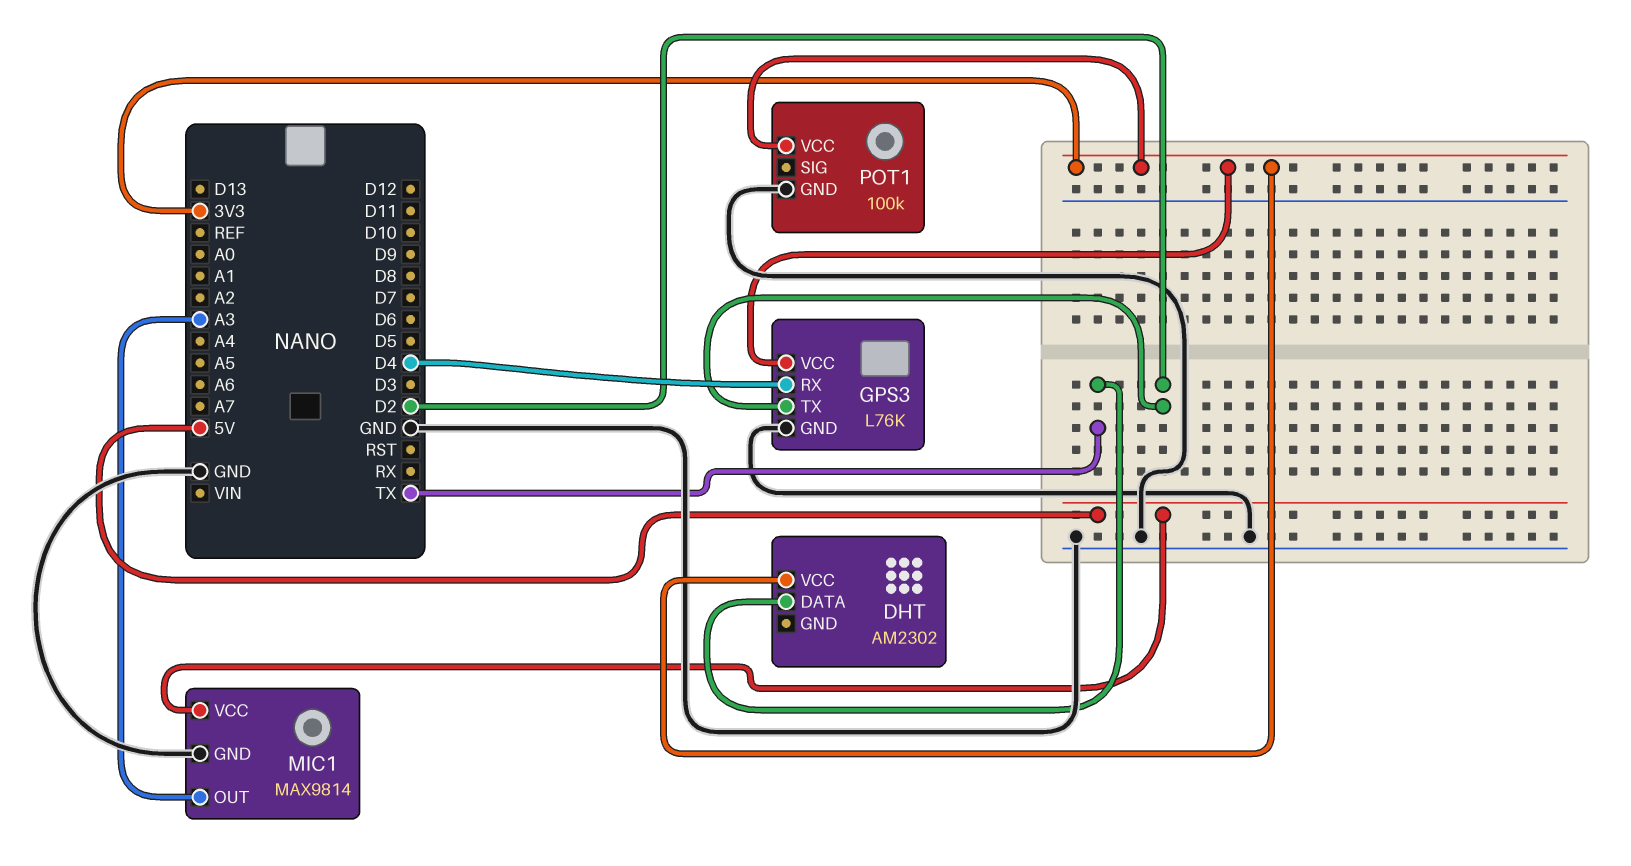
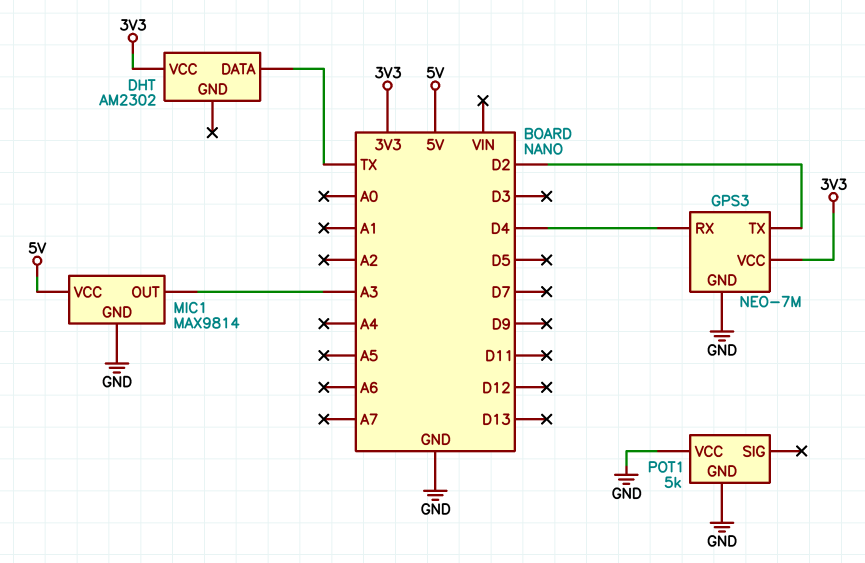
GPS3: L76K -> NEO-7M
POT1: 100k -> 5k
POT1 pin VCC: 3V3 -> GND

